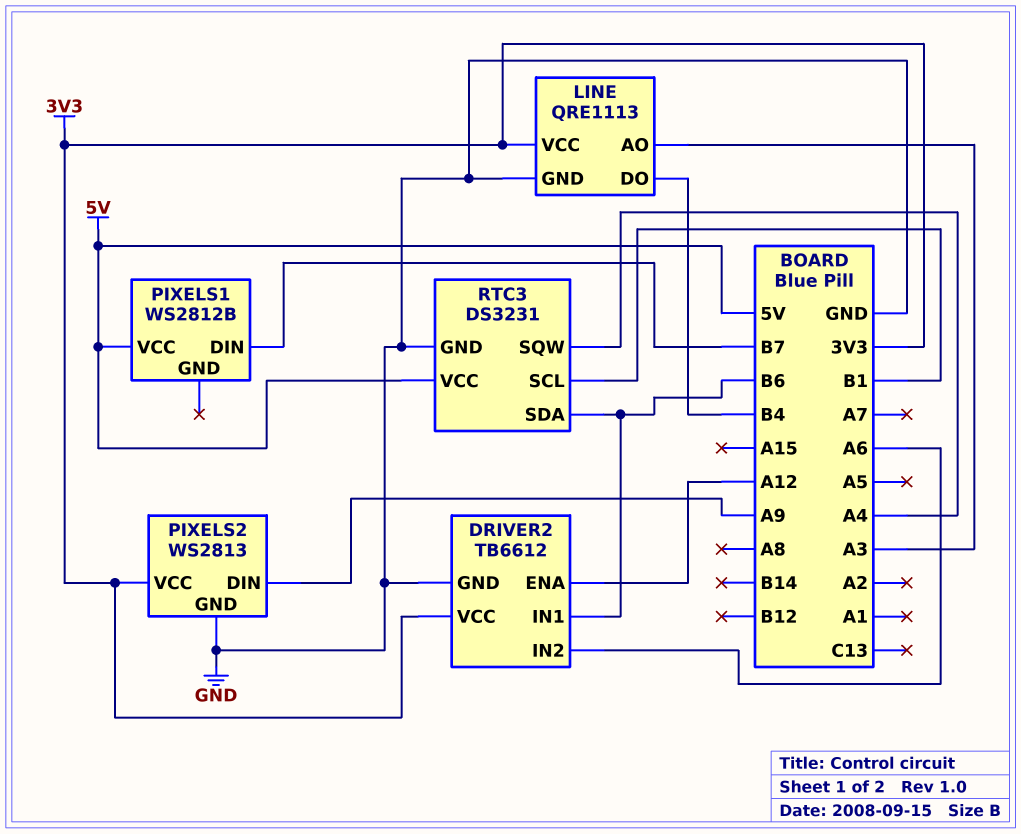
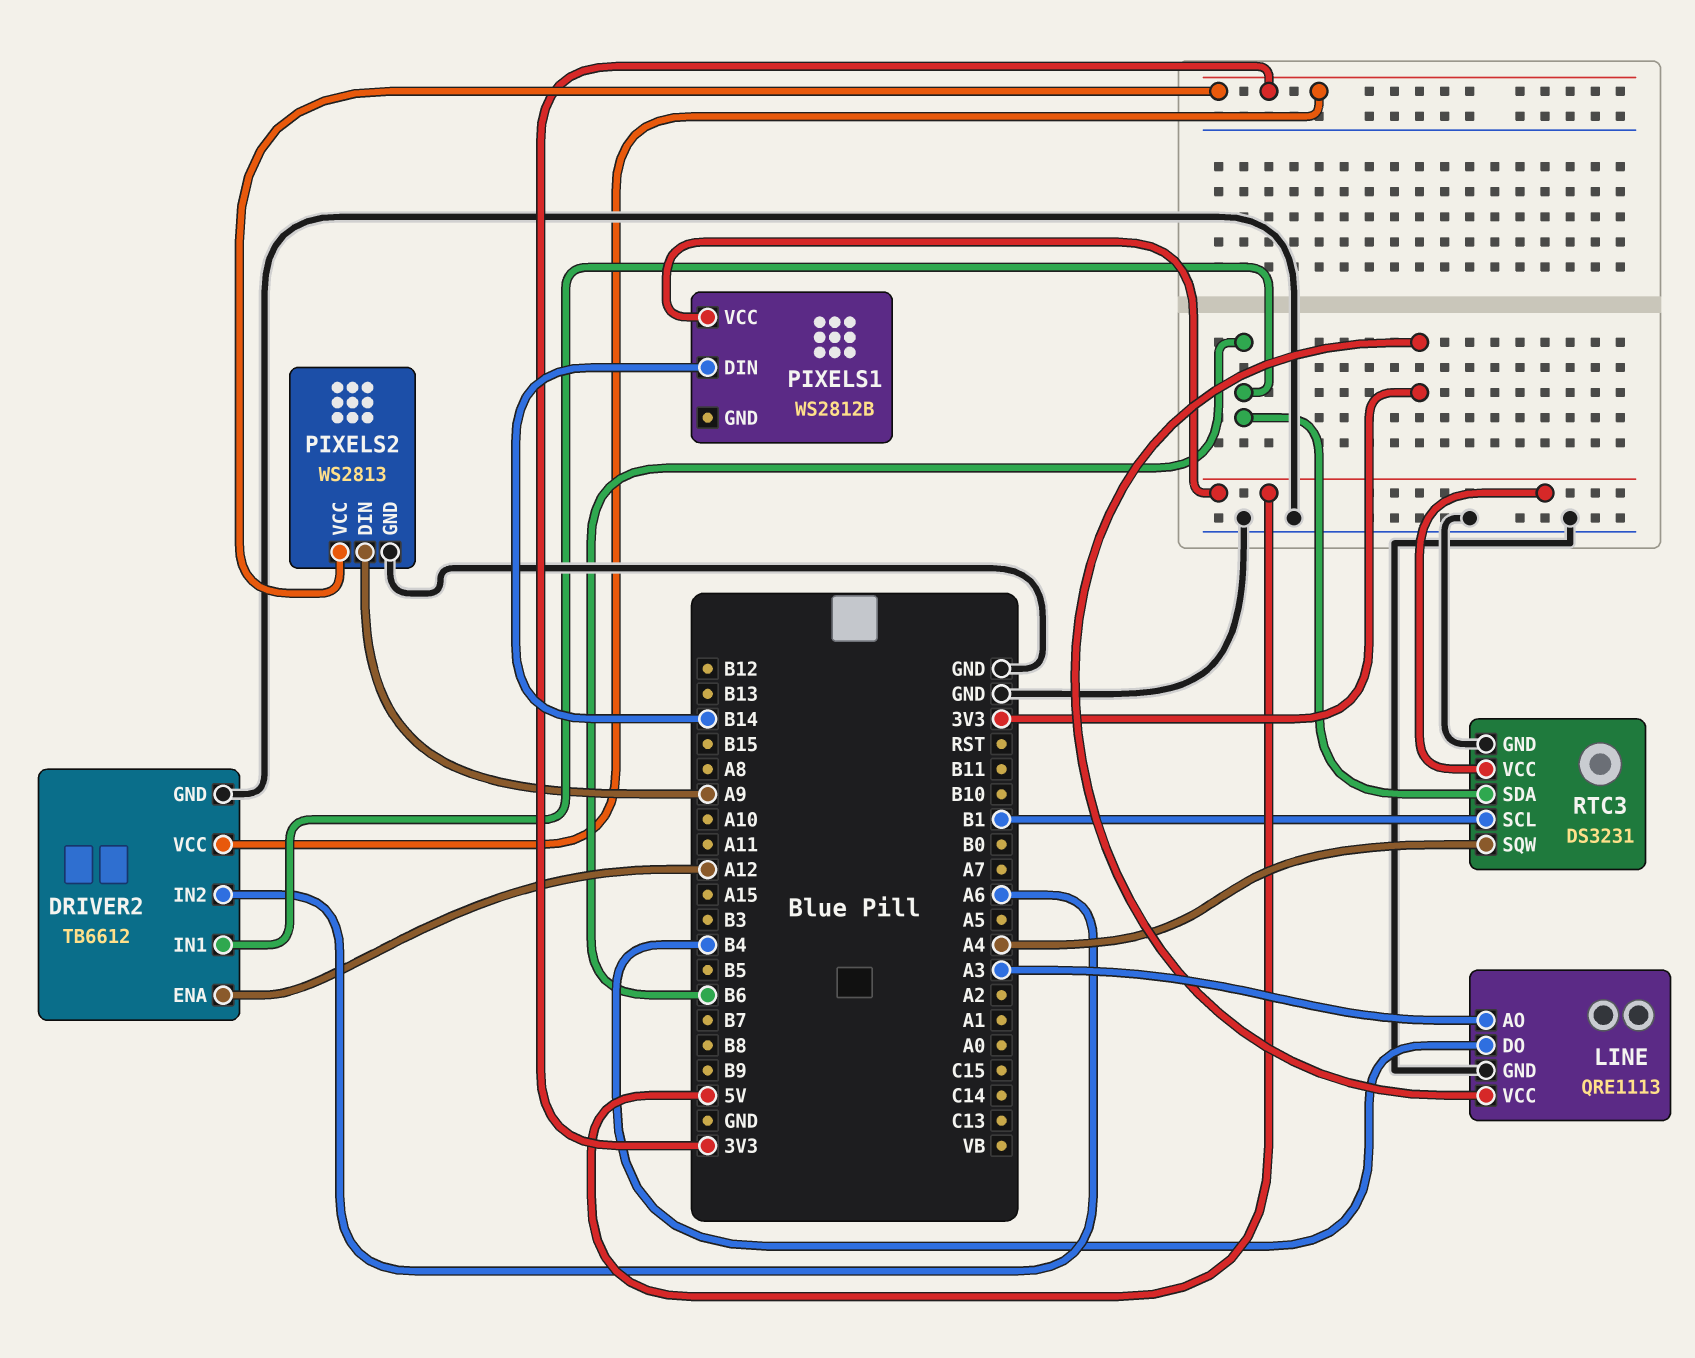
PIXELS1 pin DIN: B7 -> B14

